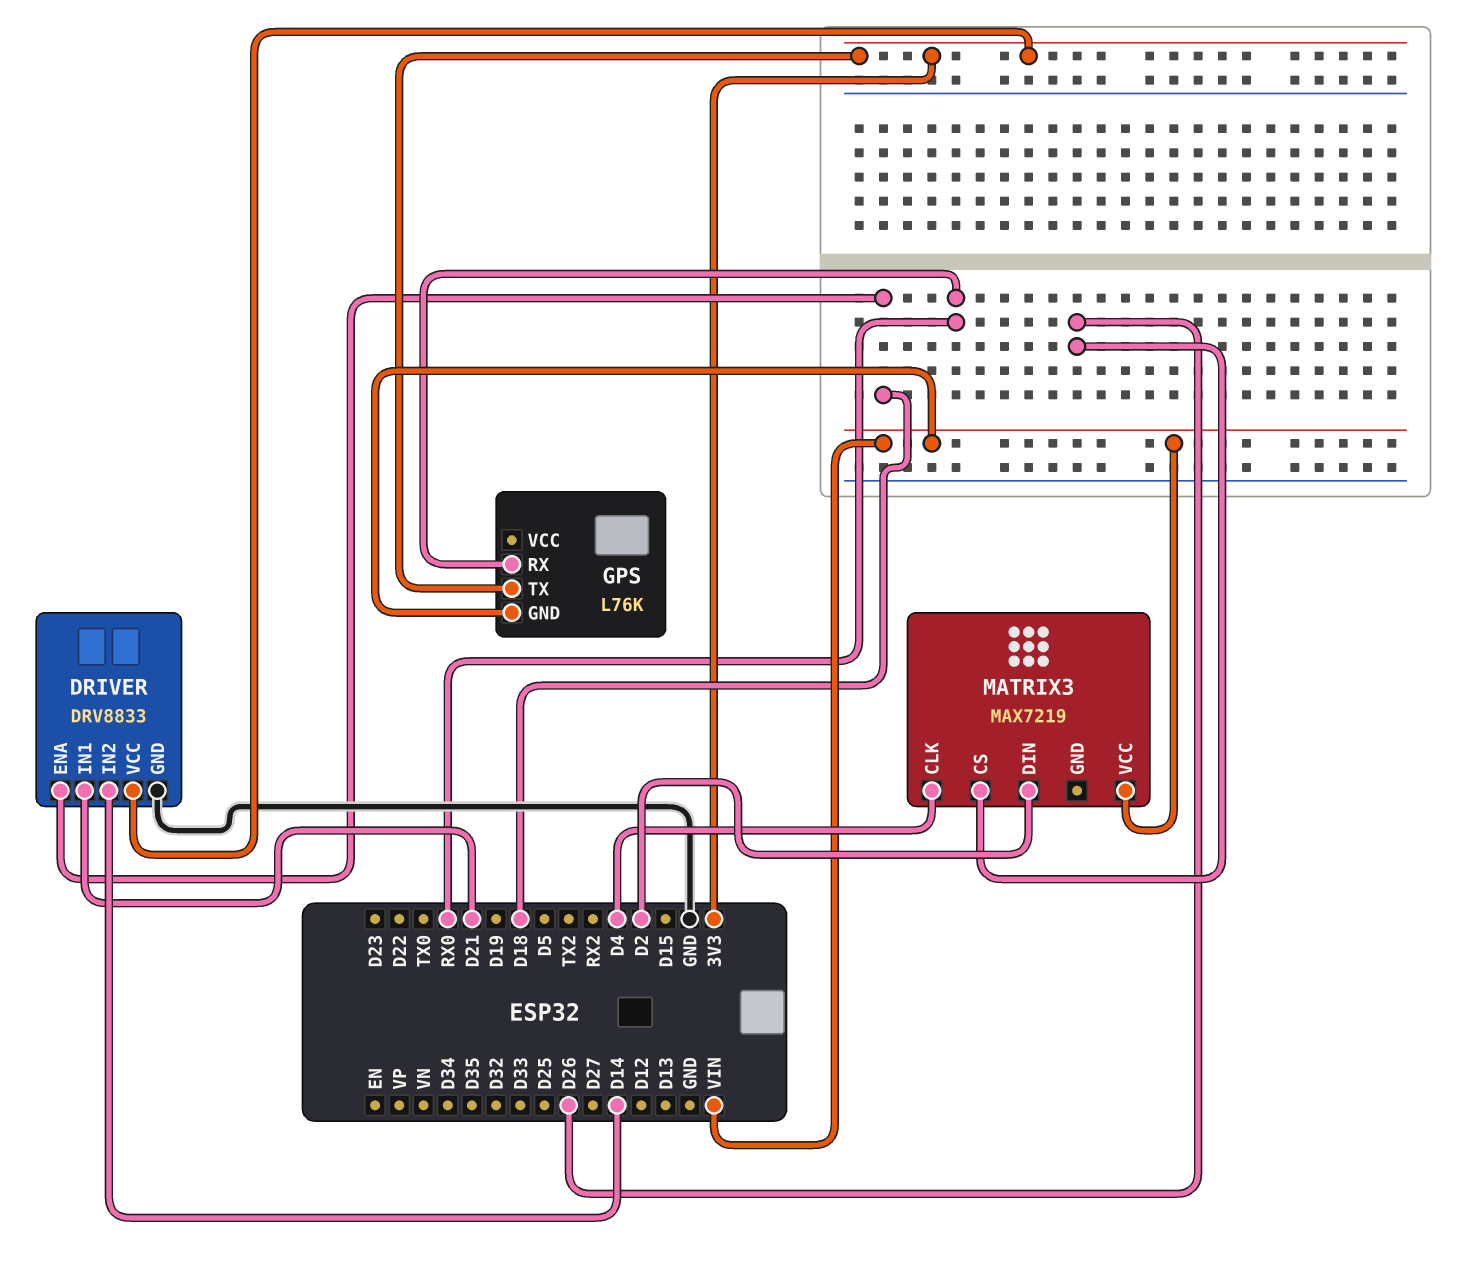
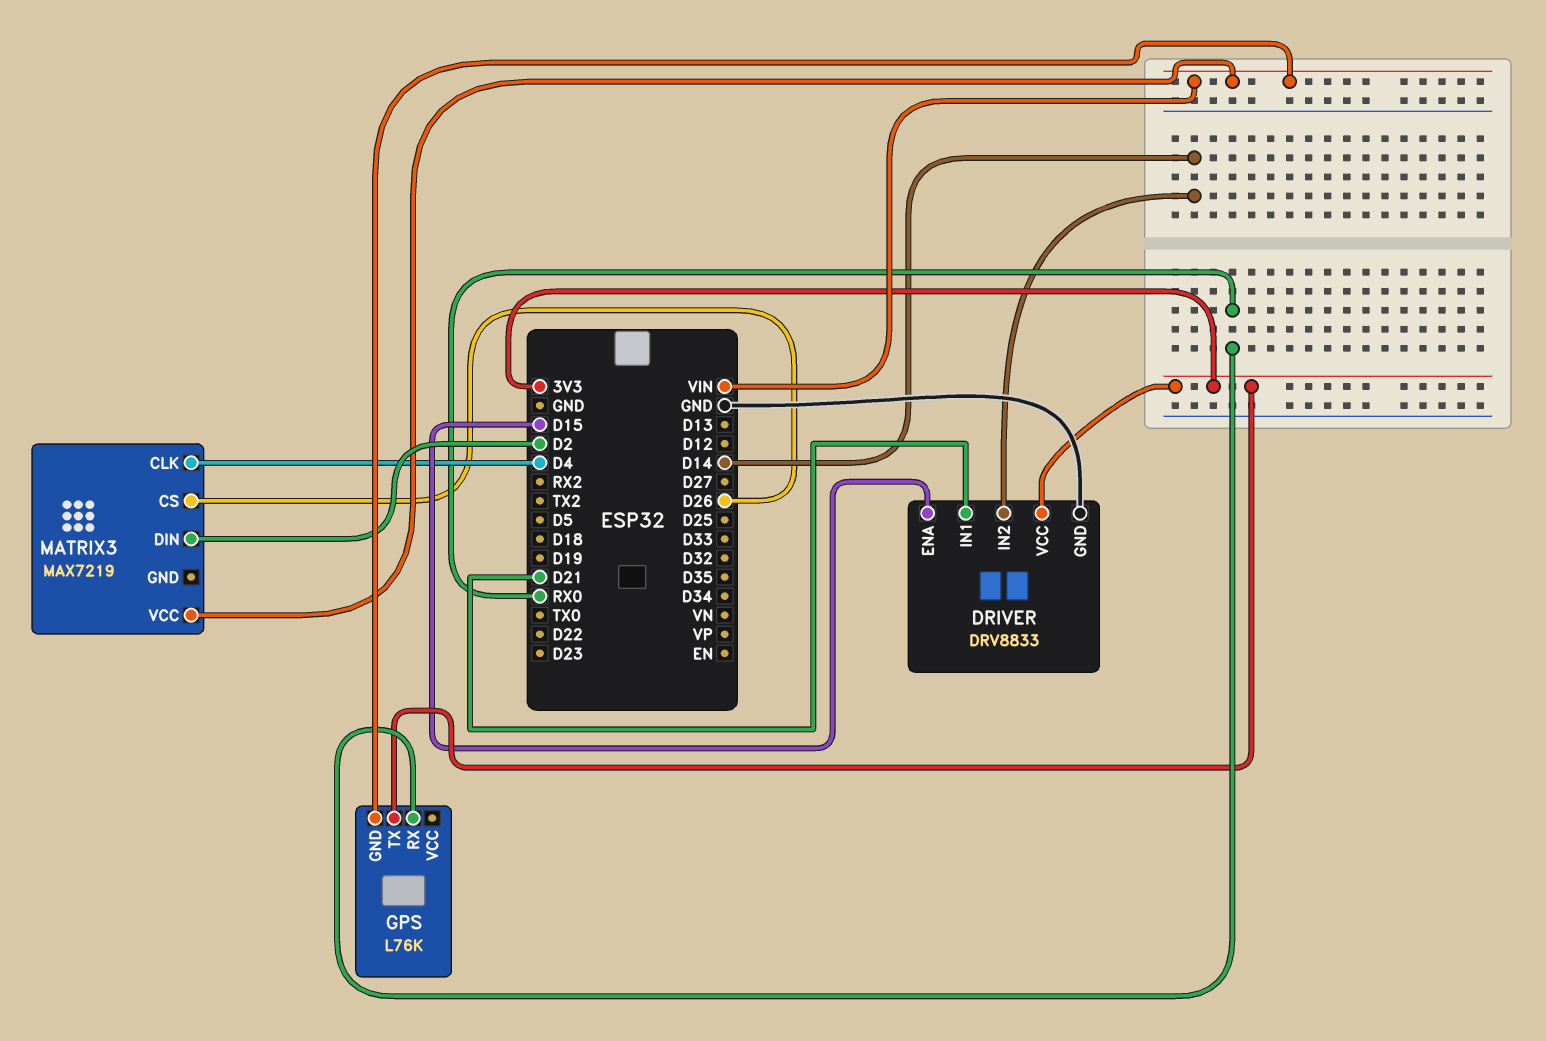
DRIVER pin ENA: D18 -> D15

